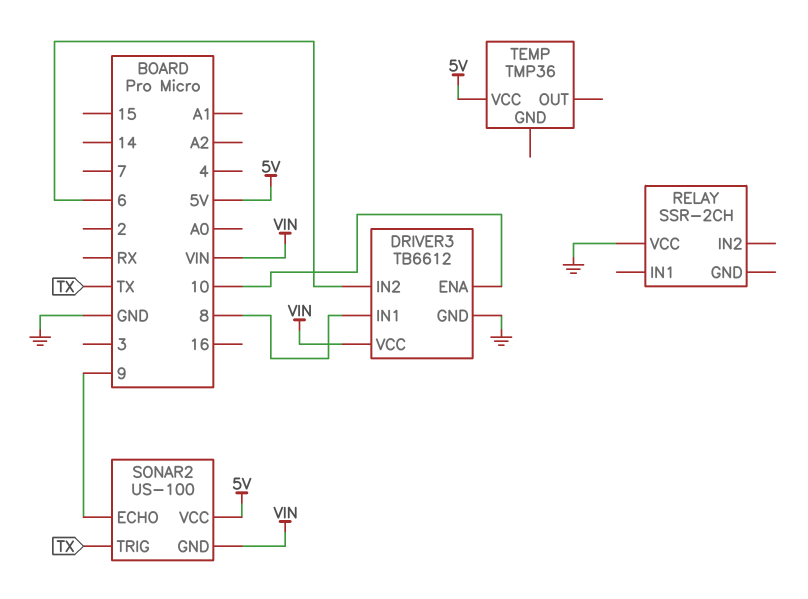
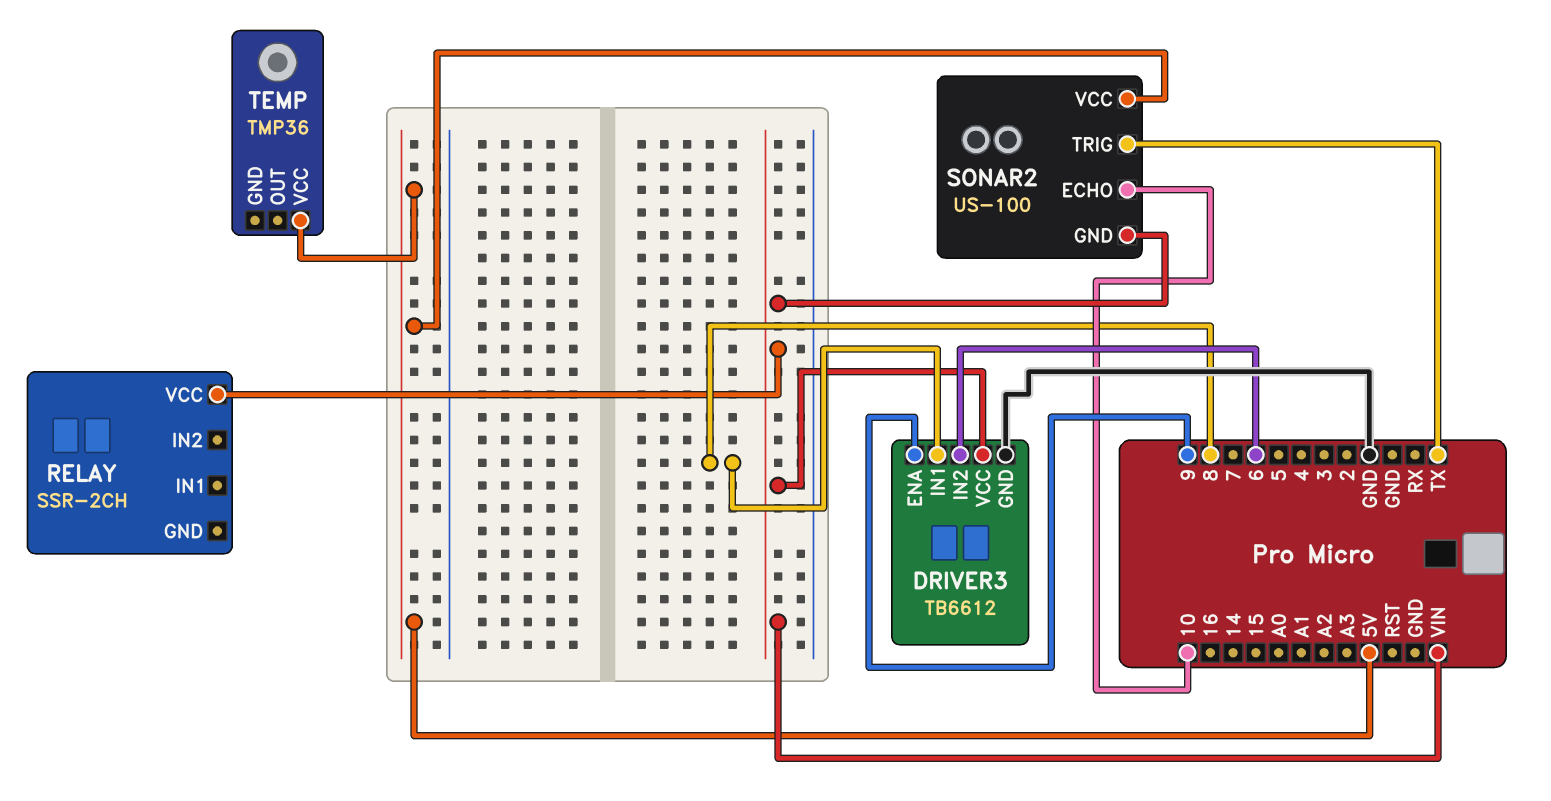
DRIVER3 pin ENA: 10 -> 9
RELAY pin VCC: GND -> VIN
SONAR2 pin ECHO: 9 -> 10

